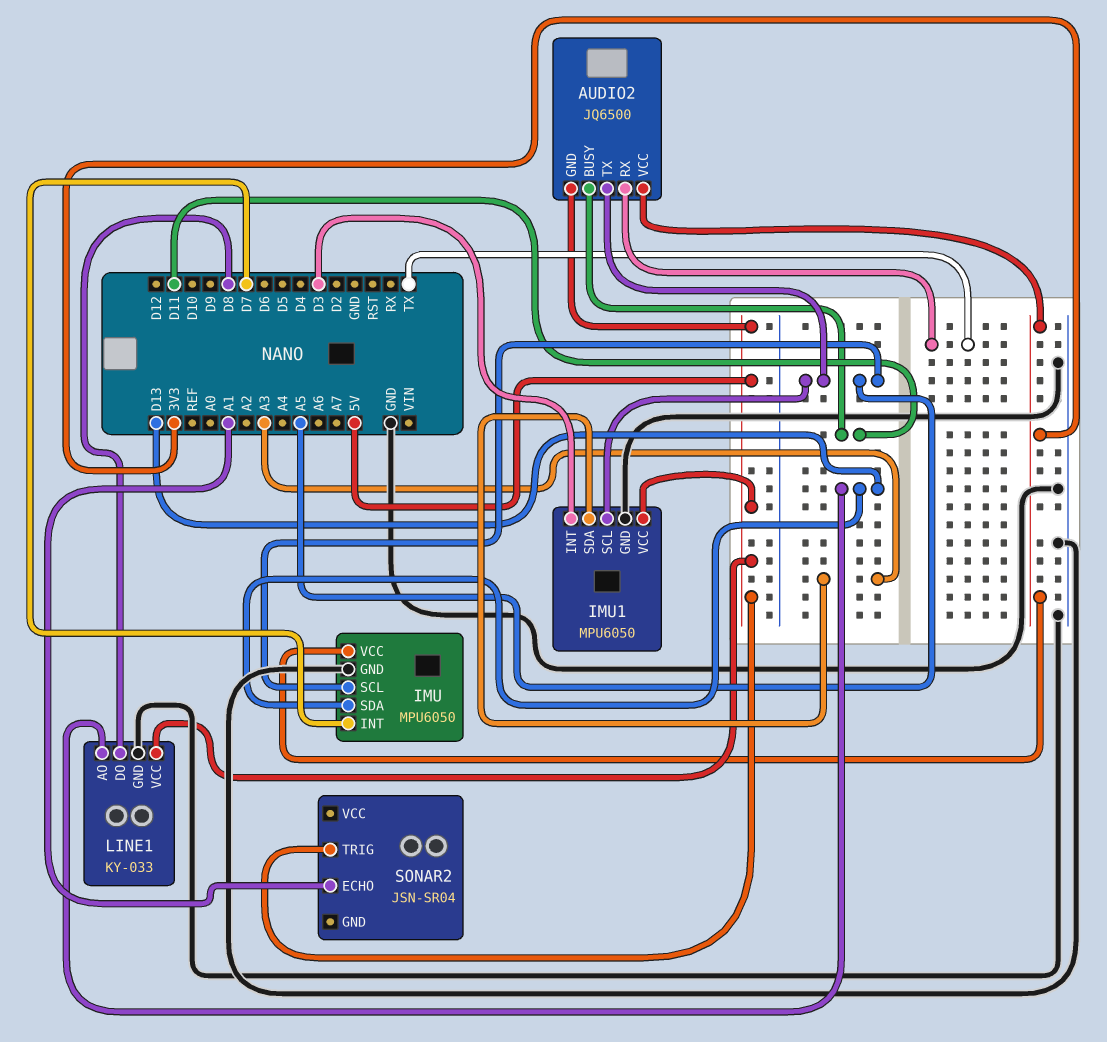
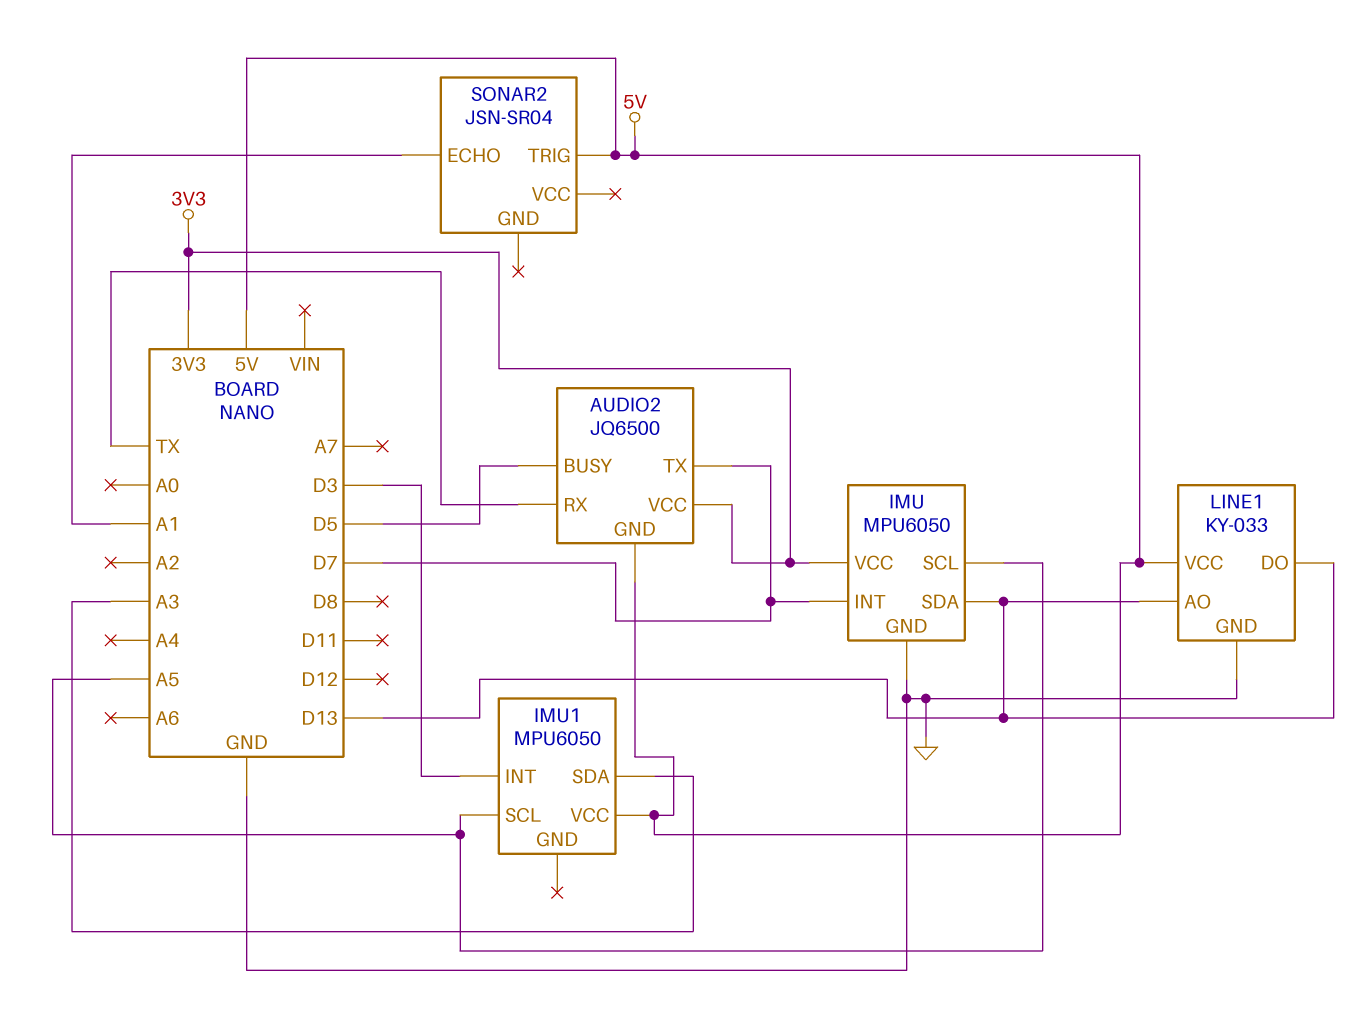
AUDIO2 pin BUSY: D11 -> D5
AUDIO2 pin TX: A5 -> D7
IMU1 pin GND: GND -> none
LINE1 pin DO: D8 -> D13

